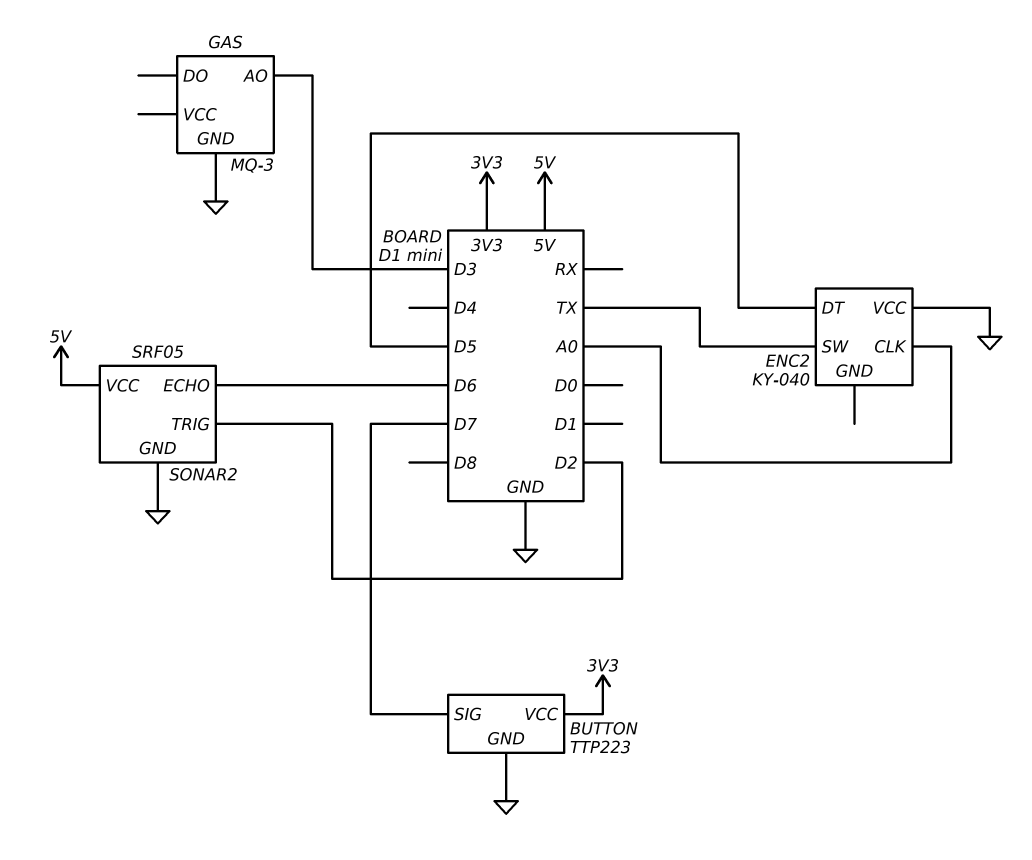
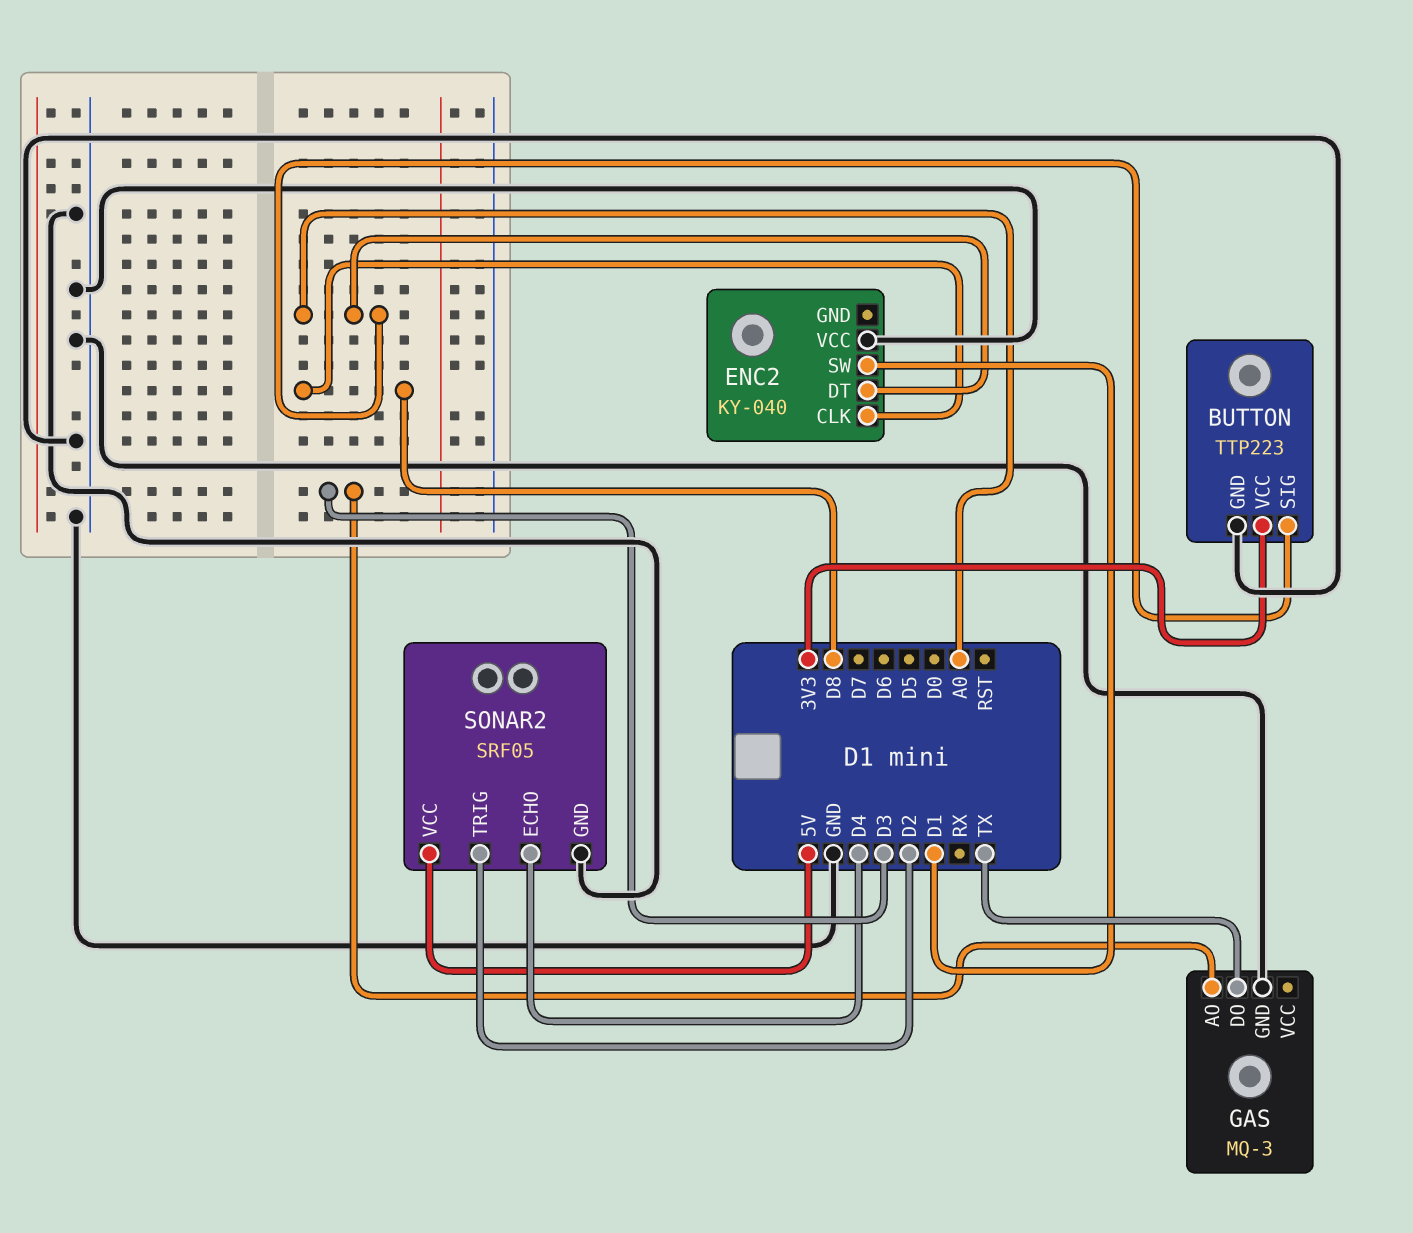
BUTTON pin SIG: D7 -> A0
ENC2 pin CLK: A0 -> D8
ENC2 pin DT: D5 -> A0
ENC2 pin SW: TX -> D1
GAS pin DO: none -> TX
SONAR2 pin ECHO: D6 -> D4

